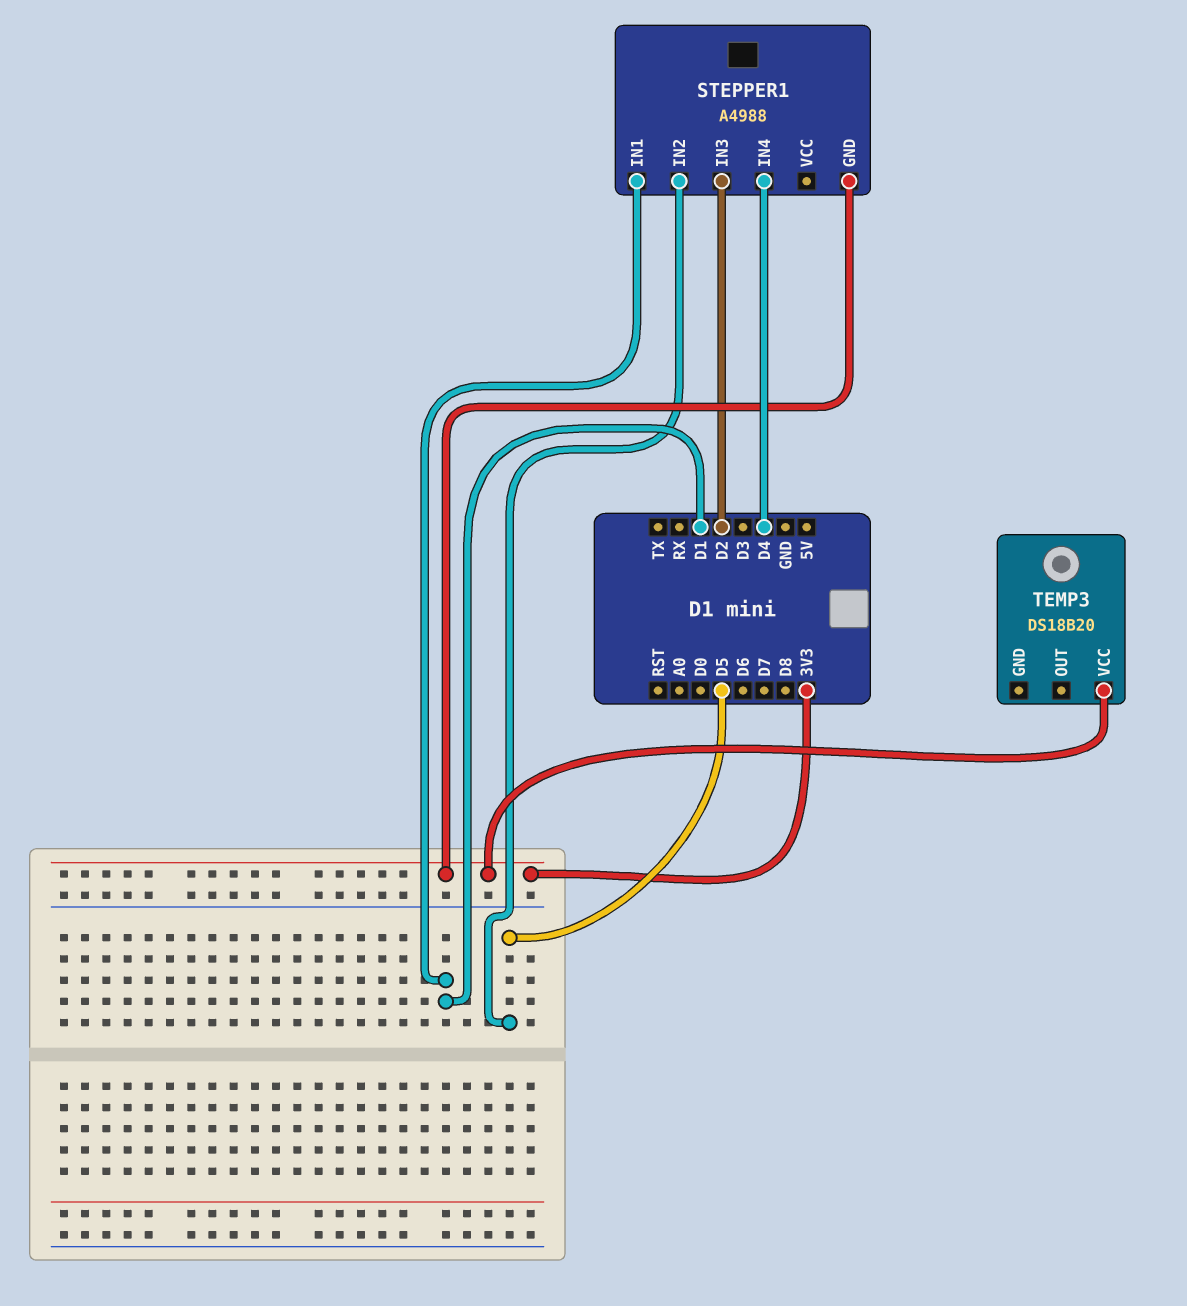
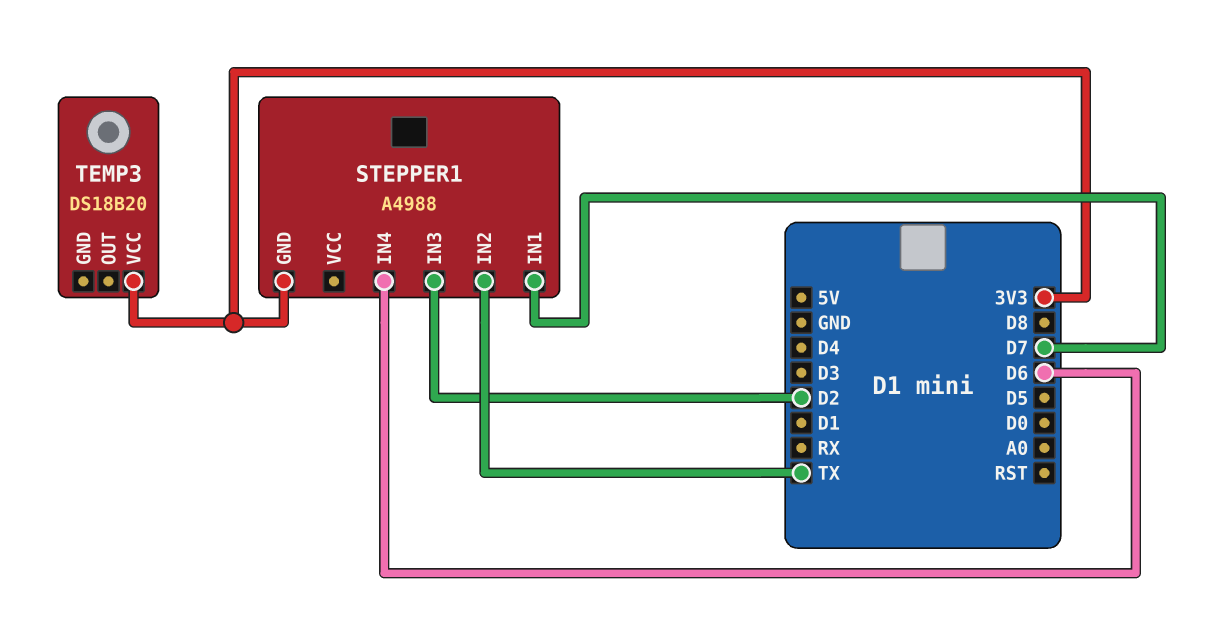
STEPPER1 pin IN1: D1 -> D7
STEPPER1 pin IN2: D5 -> TX
STEPPER1 pin IN4: D4 -> D6

